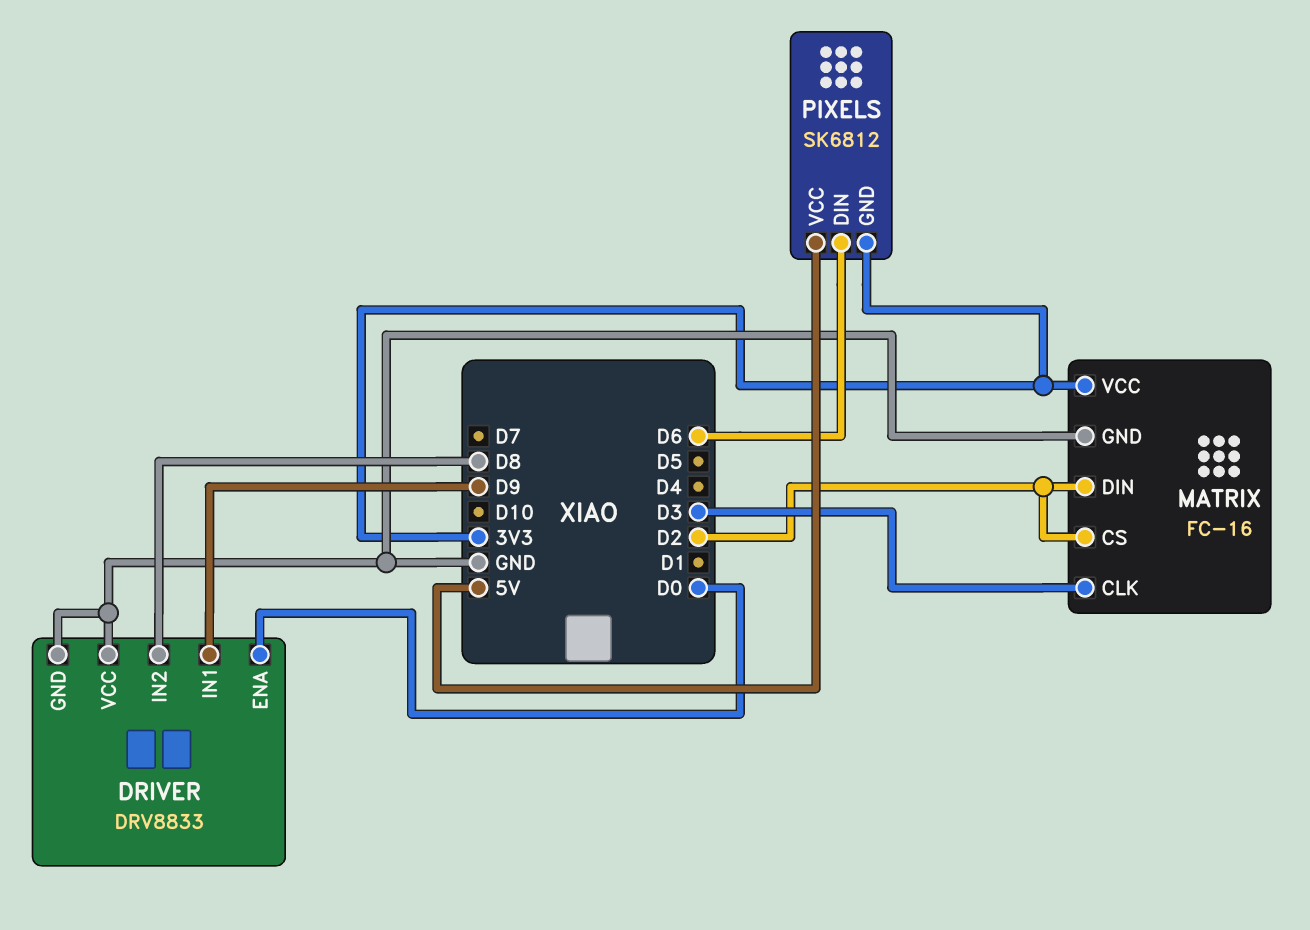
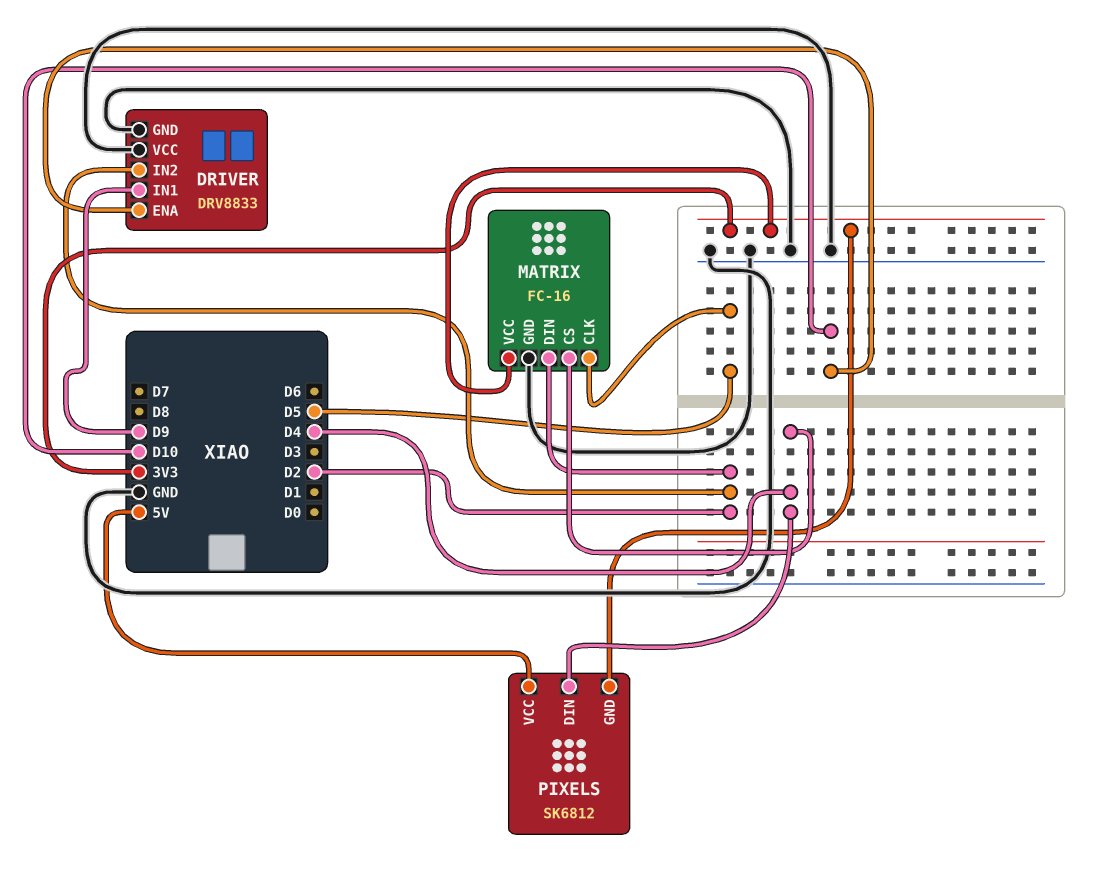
DRIVER pin ENA: D0 -> D10
DRIVER pin IN2: D8 -> D2
MATRIX pin CLK: D3 -> D5
MATRIX pin CS: D2 -> D4
PIXELS pin DIN: D6 -> D4

